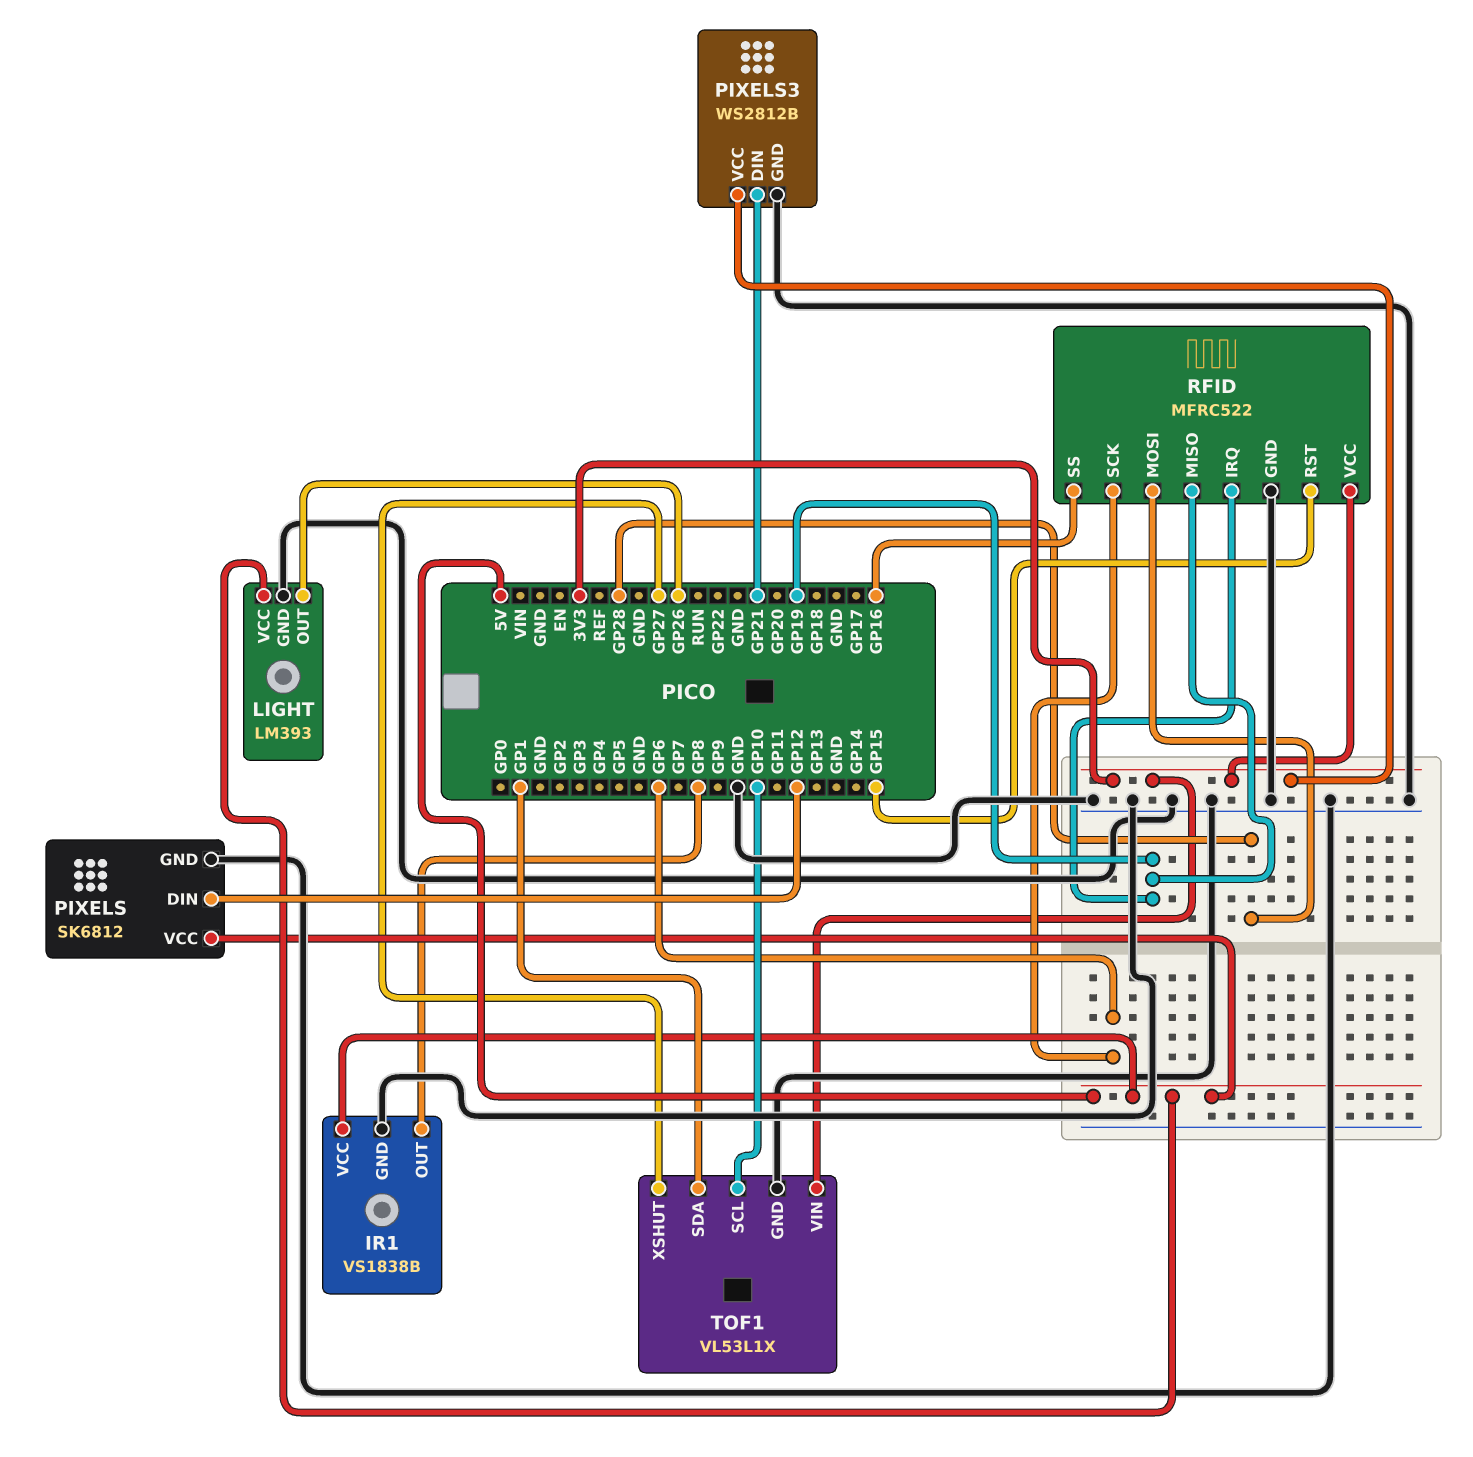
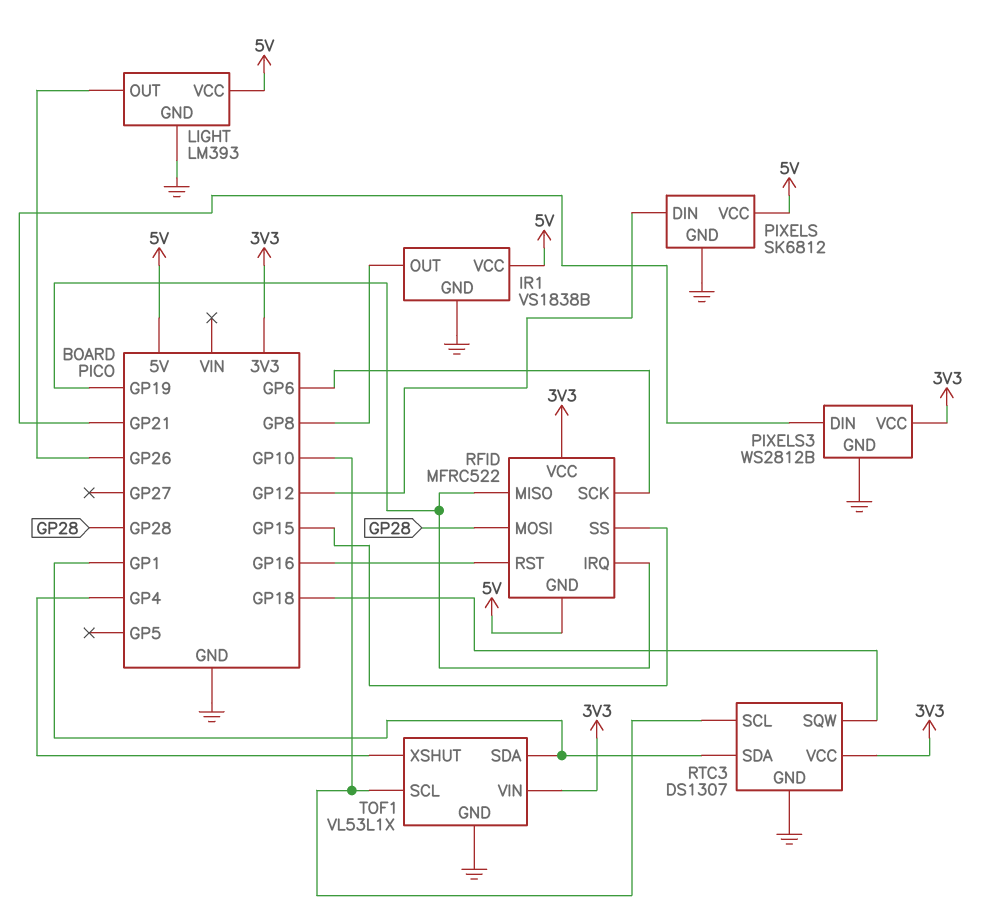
RFID pin GND: GND -> 5V
RFID pin RST: GP15 -> GP16
RFID pin SS: GP16 -> GP15
RTC3: none -> DS1307
RTC3 pin GND: none -> GND
RTC3 pin SCL: none -> GP10
RTC3 pin SDA: none -> GP1
RTC3 pin SQW: none -> GP18
RTC3 pin VCC: none -> 3V3
TOF1 pin XSHUT: GP27 -> GP4

